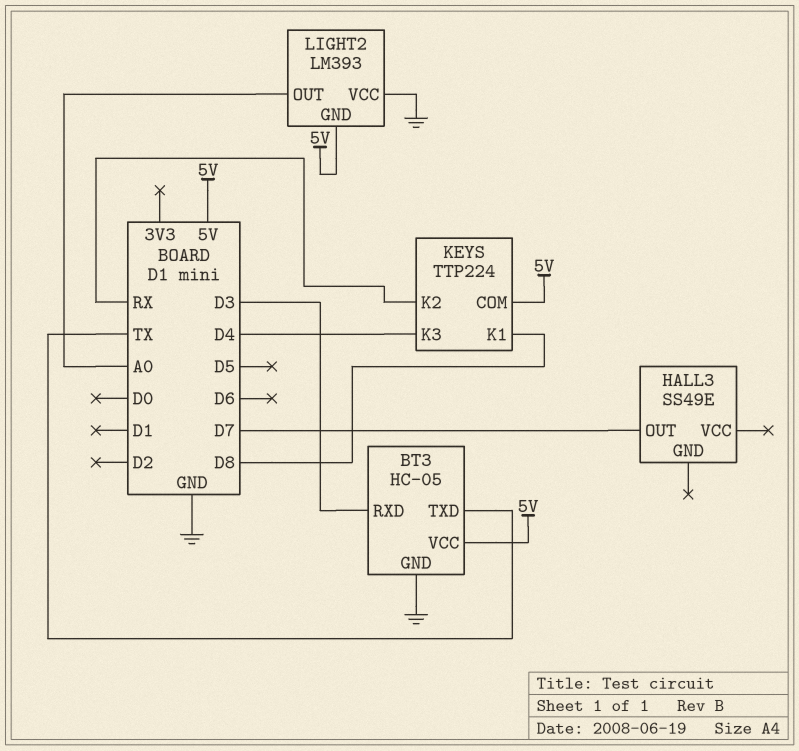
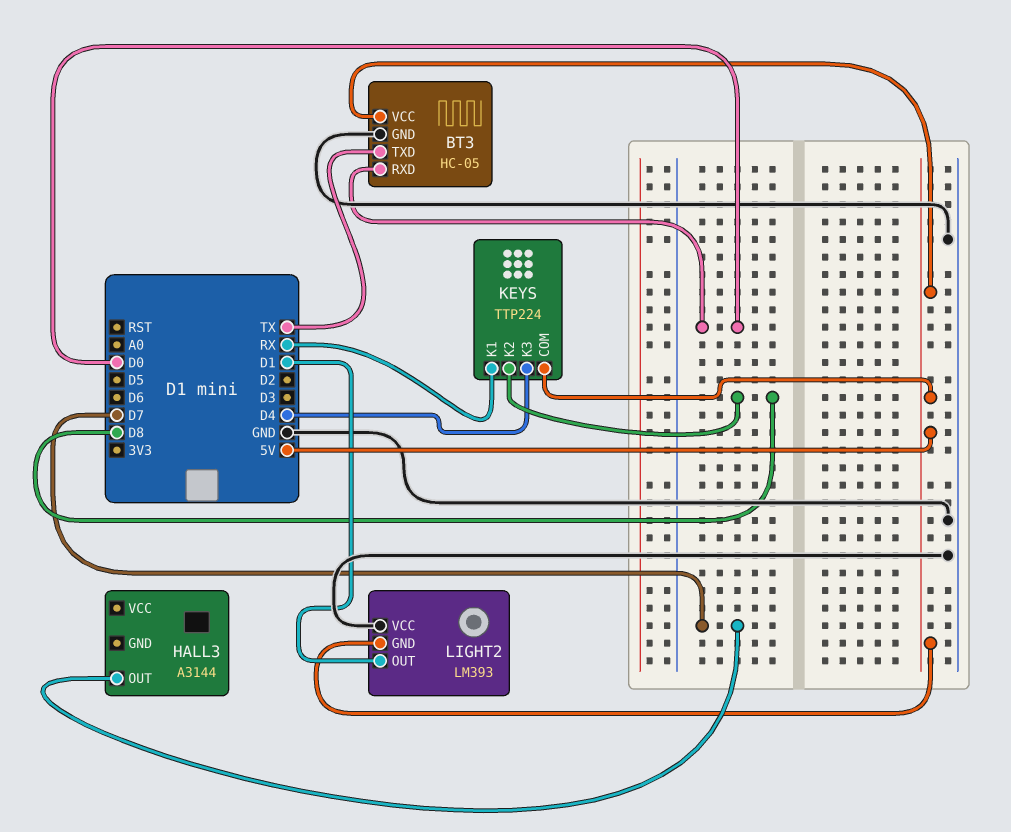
BT3 pin RXD: D3 -> D0
HALL3: SS49E -> A3144
KEYS pin K1: D8 -> RX
KEYS pin K2: RX -> D8
LIGHT2 pin OUT: A0 -> D1

